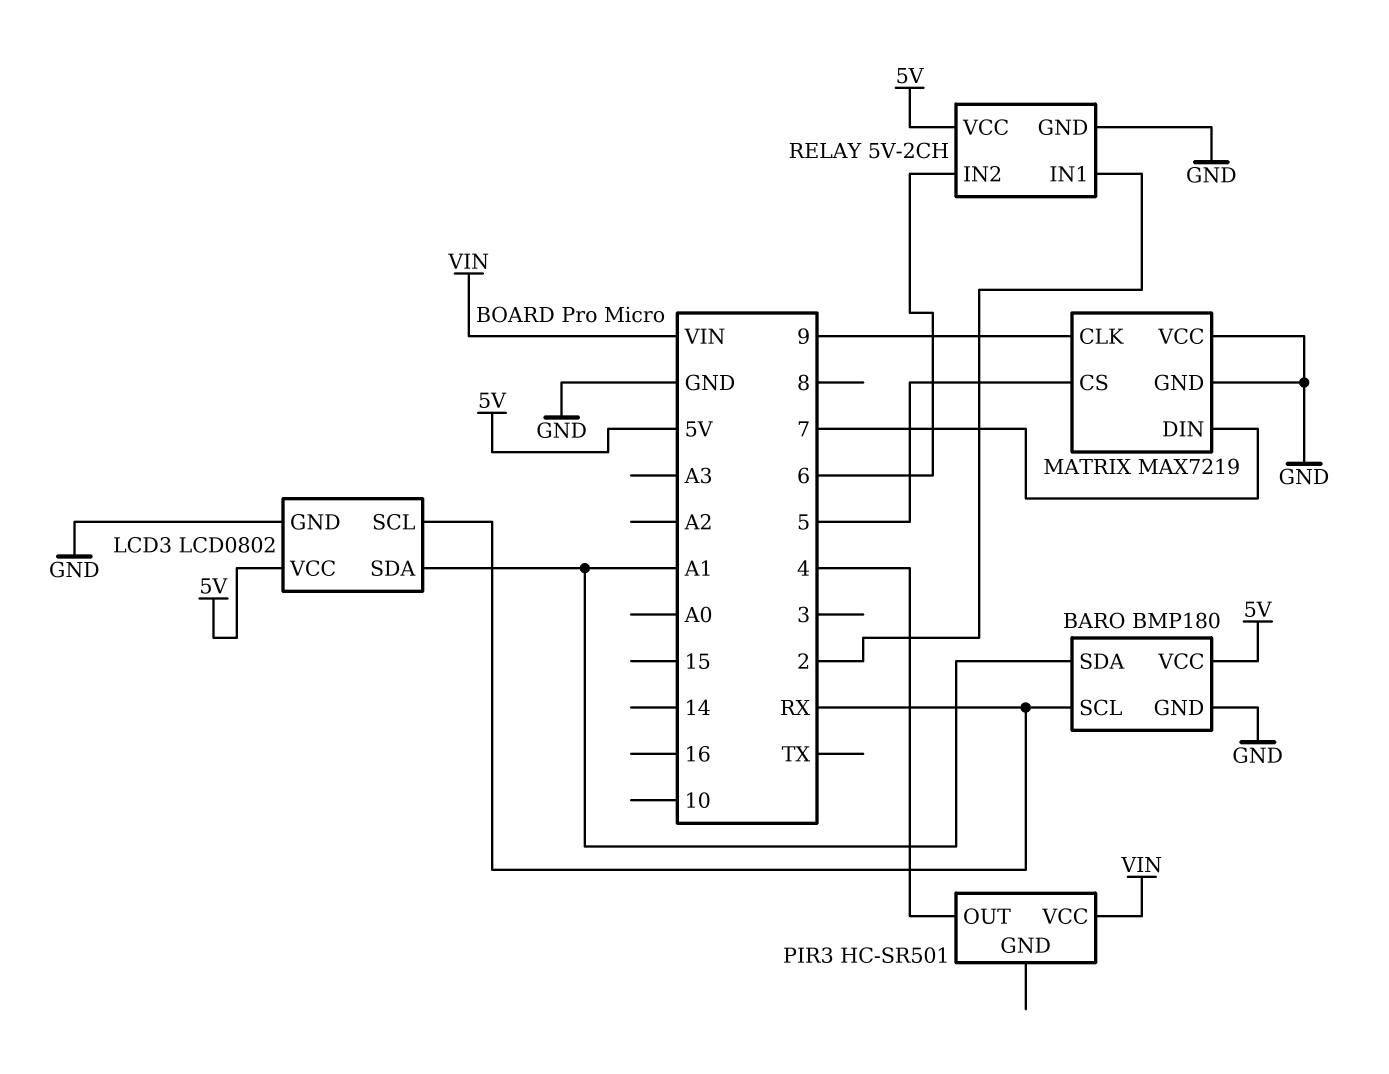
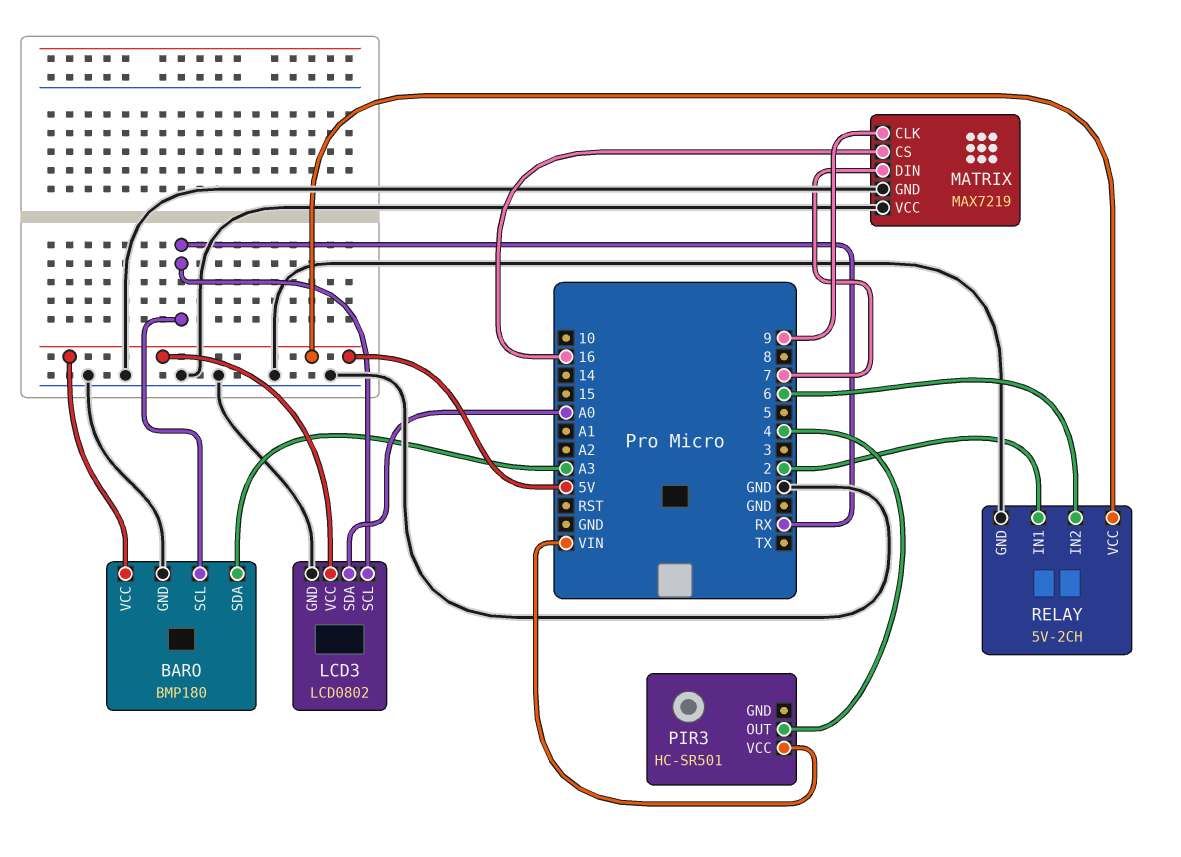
BARO pin SDA: A1 -> A3
LCD3 pin SDA: A1 -> A0
MATRIX pin CS: 5 -> 16

